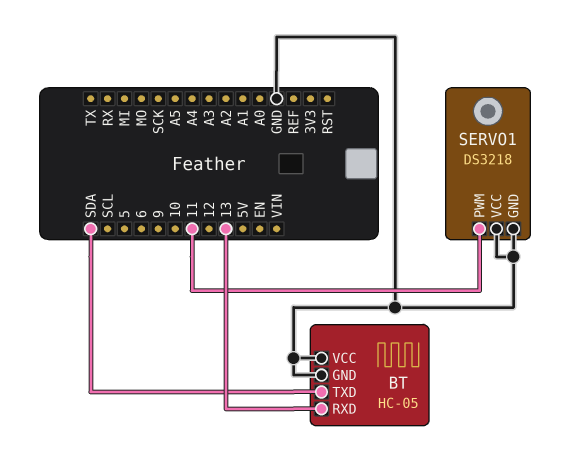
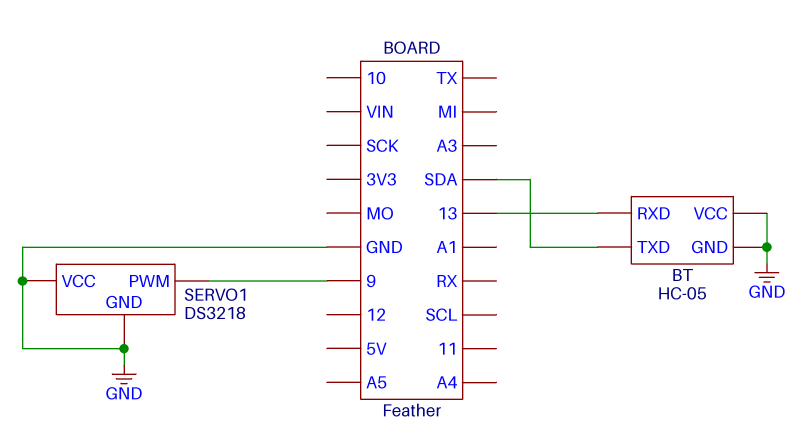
SERVO1 pin PWM: 11 -> 9

